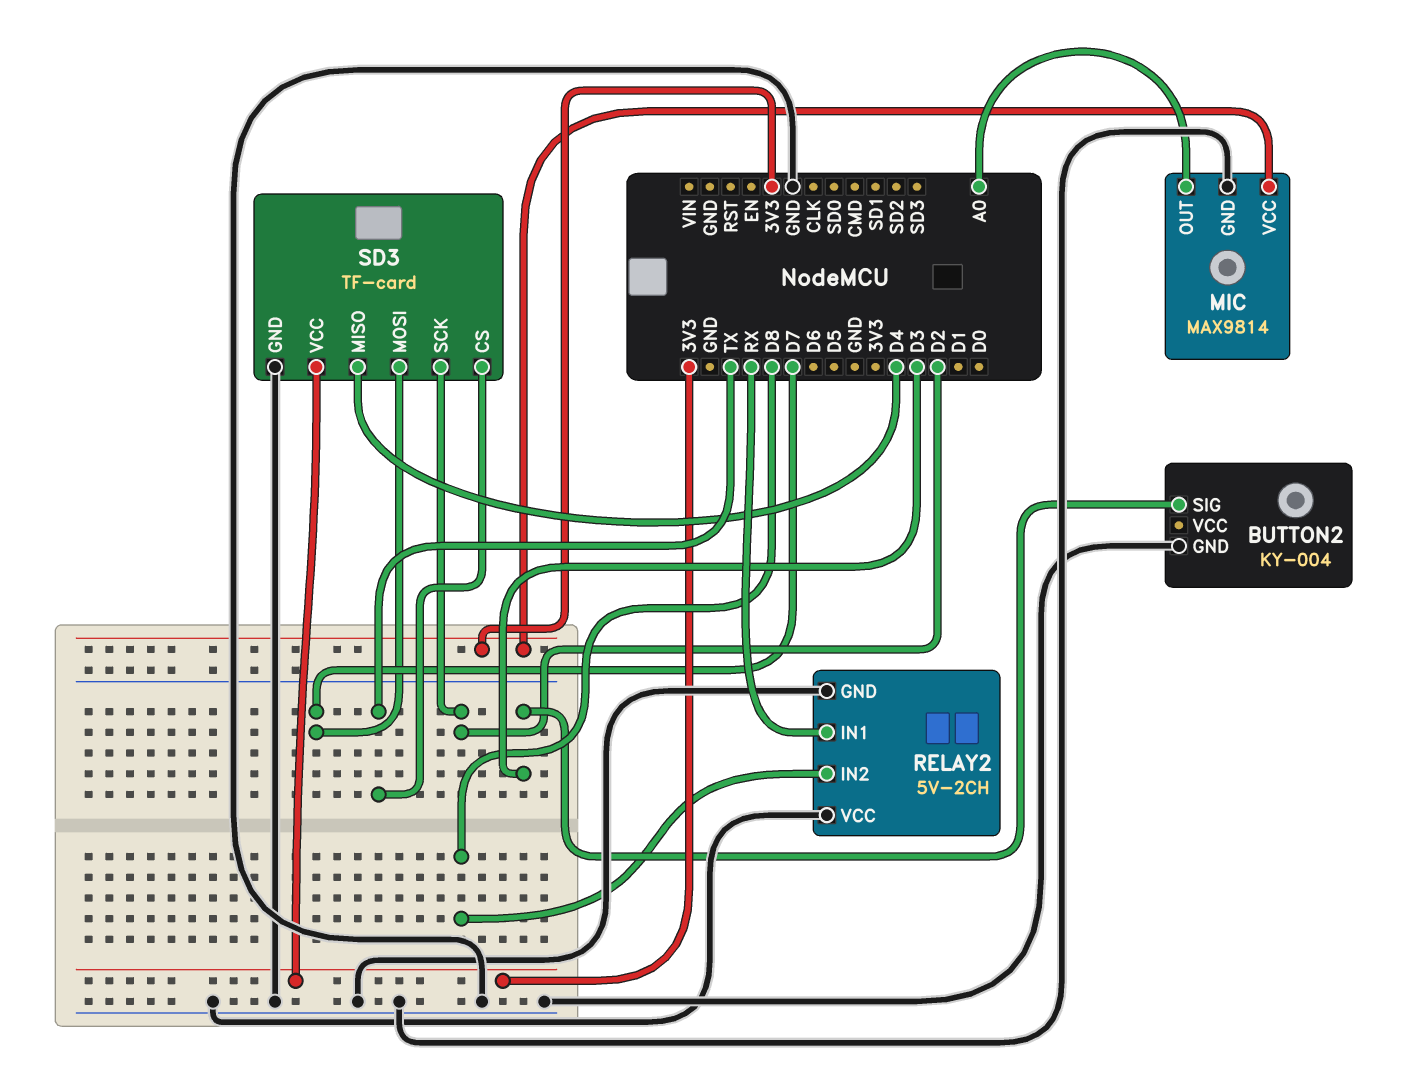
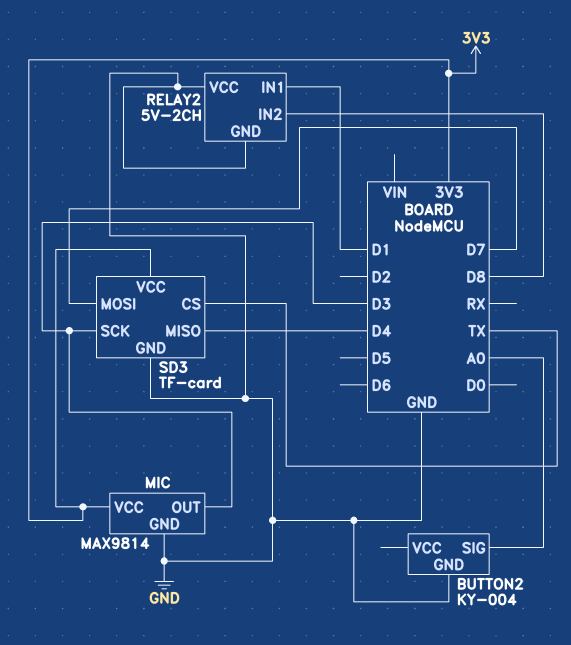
BUTTON2 pin SIG: D3 -> A0
MIC pin OUT: A0 -> D3
RELAY2 pin IN1: RX -> D1
SD3 pin SCK: D2 -> D3

